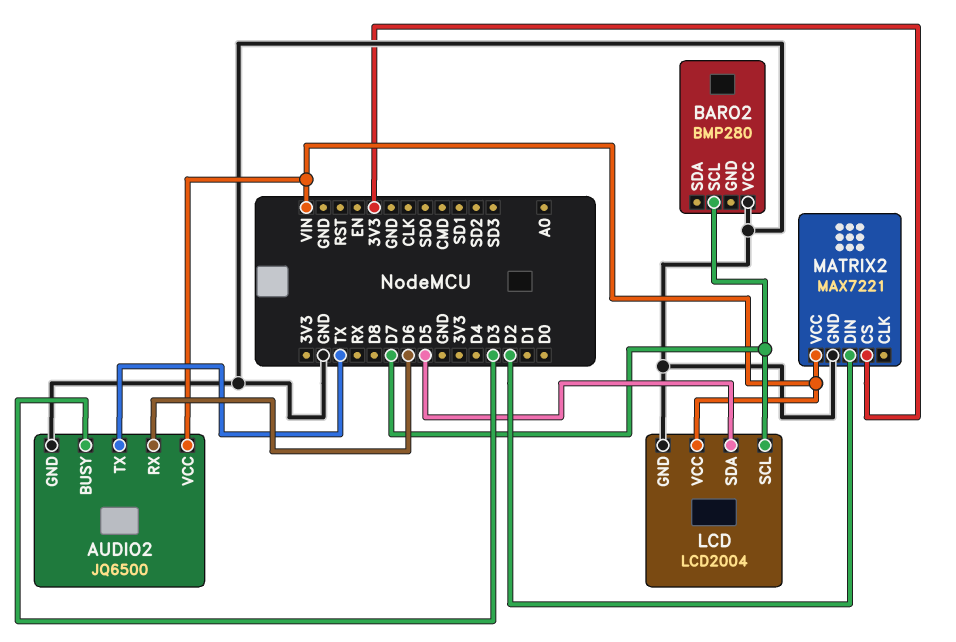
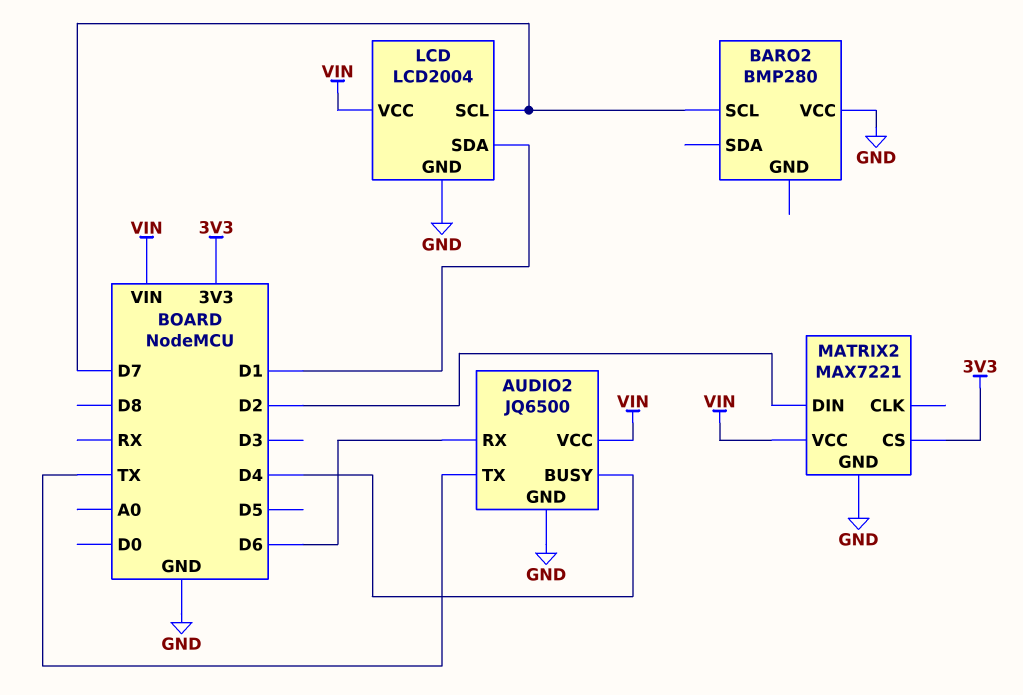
AUDIO2 pin BUSY: D3 -> D4
LCD pin SDA: D5 -> D1

